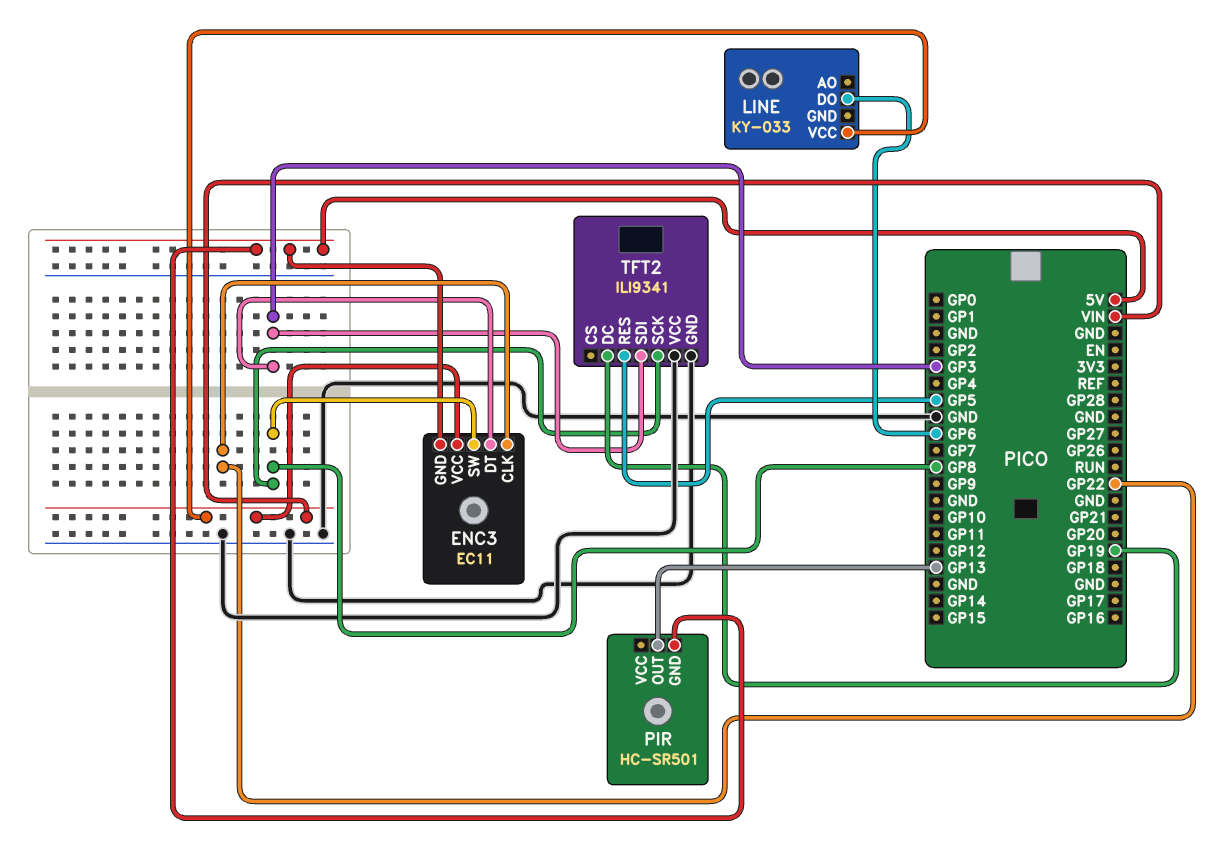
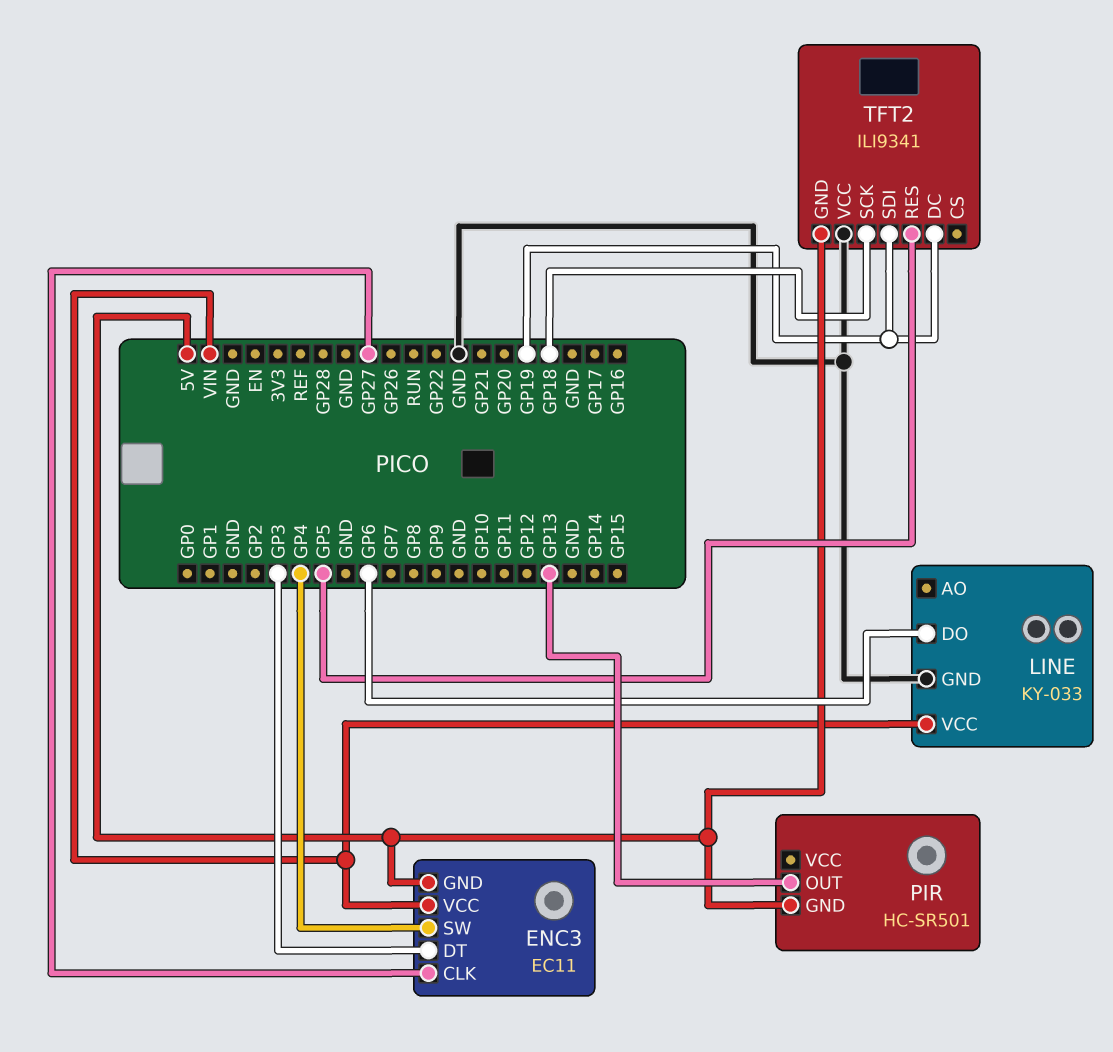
ENC3 pin CLK: GP22 -> GP27
ENC3 pin SW: GP8 -> GP4
LINE pin GND: none -> GND
TFT2 pin GND: GND -> 5V
TFT2 pin SCK: GP8 -> GP18
TFT2 pin SDI: GP3 -> GP19

